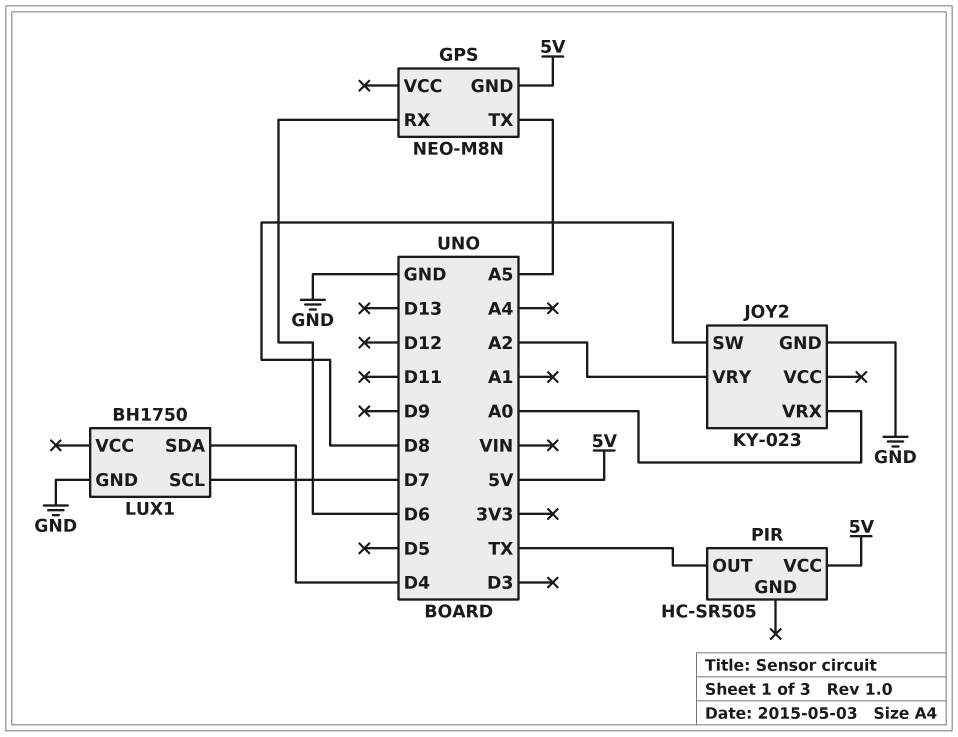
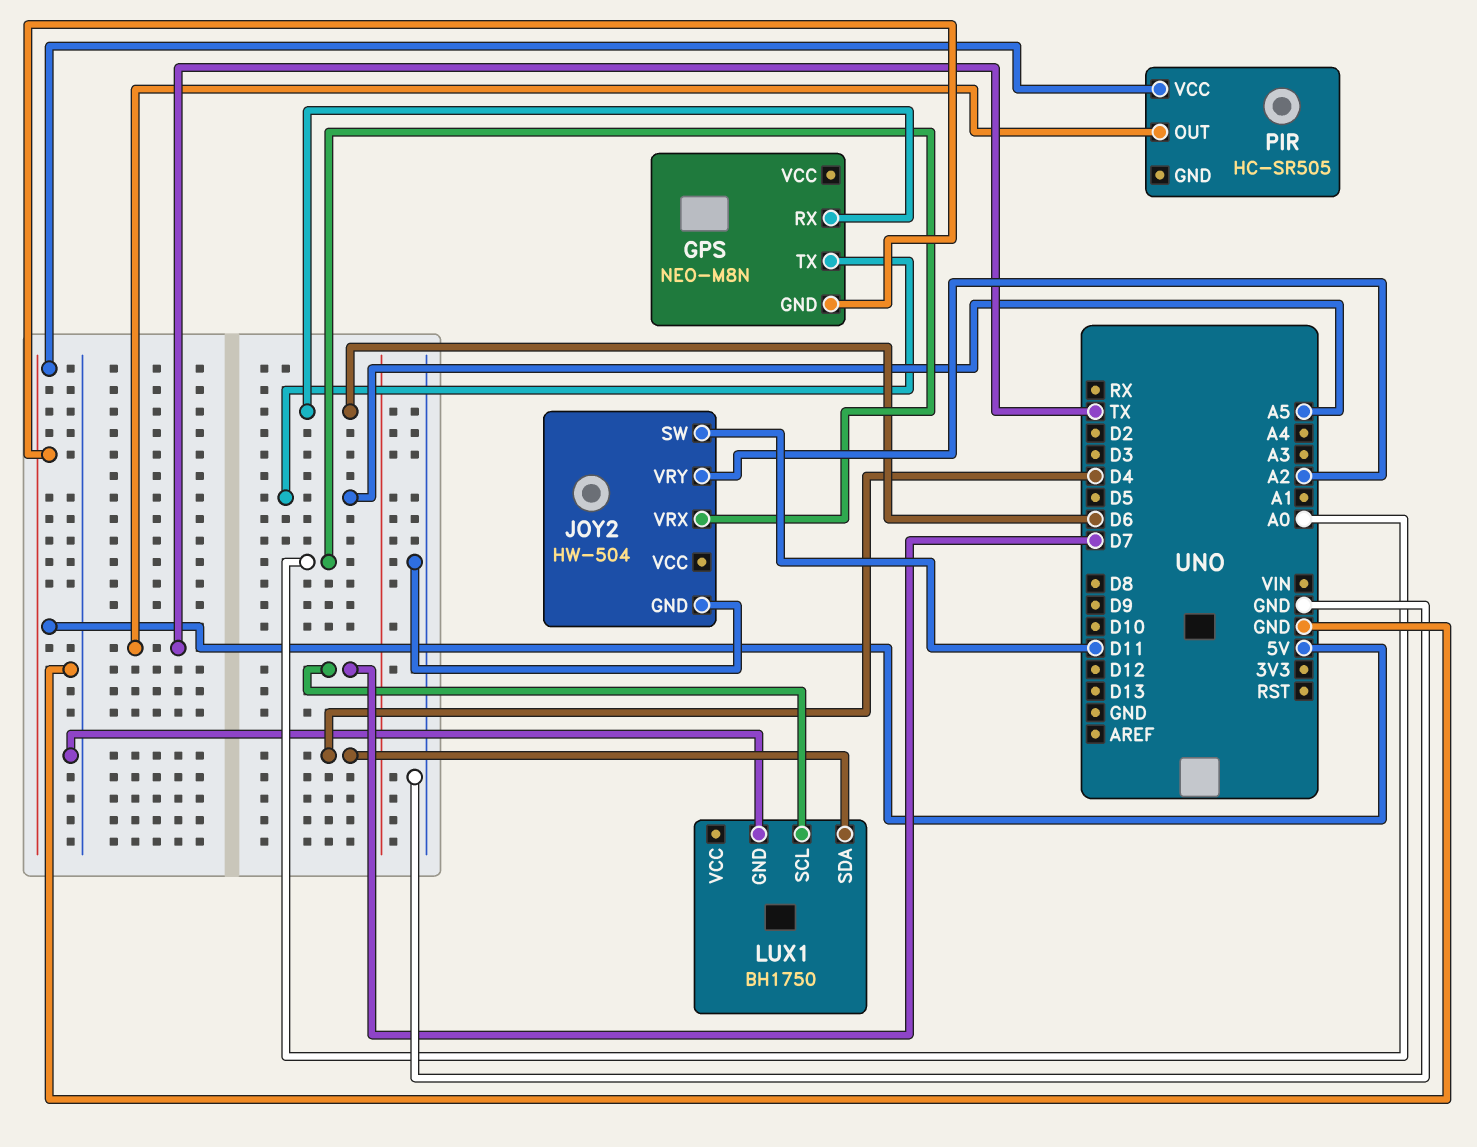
JOY2: KY-023 -> HW-504
JOY2 pin SW: D8 -> D11

